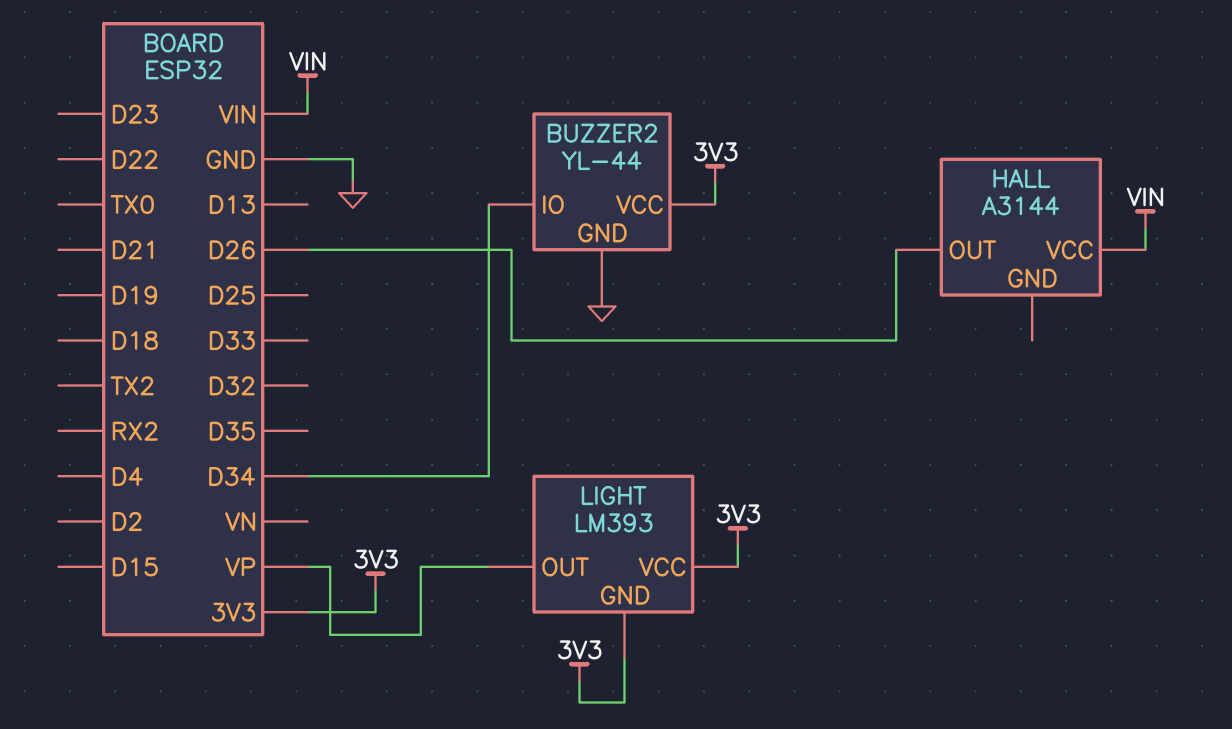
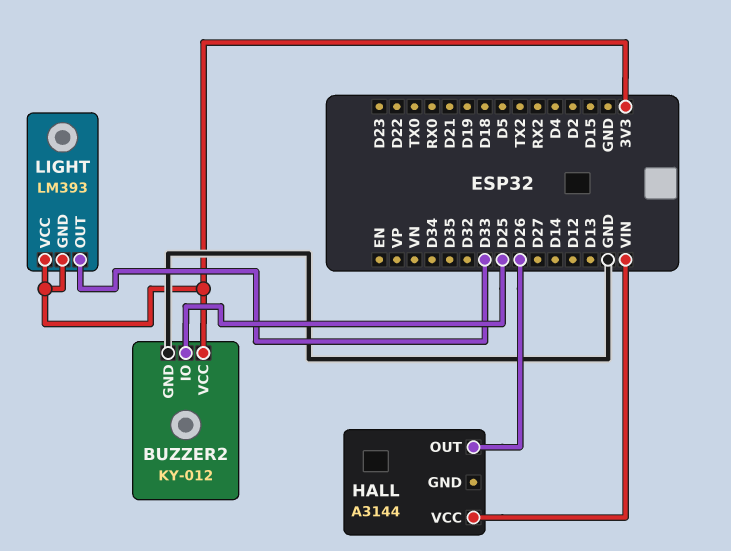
BUZZER2: YL-44 -> KY-012
BUZZER2 pin IO: D34 -> D25
LIGHT pin OUT: VP -> D33

